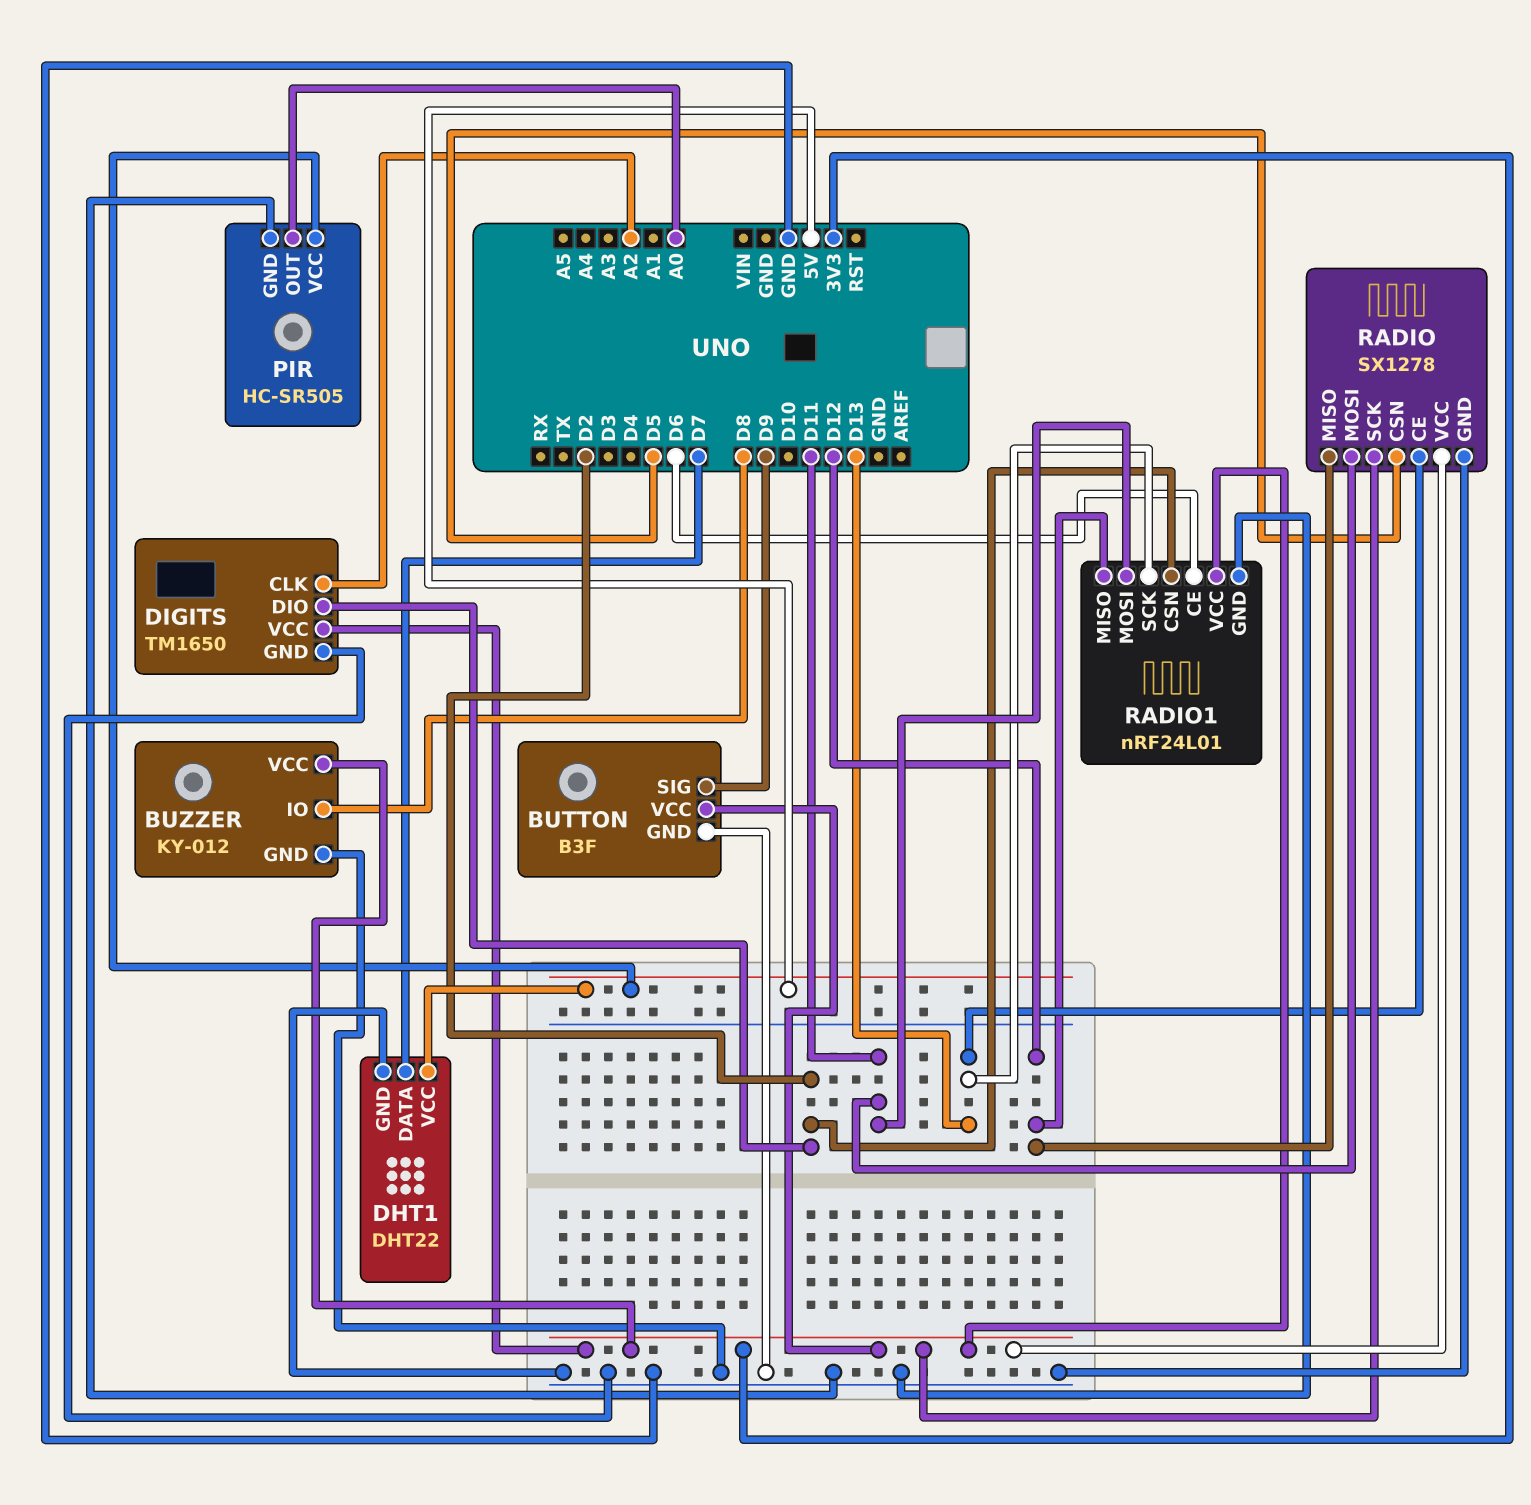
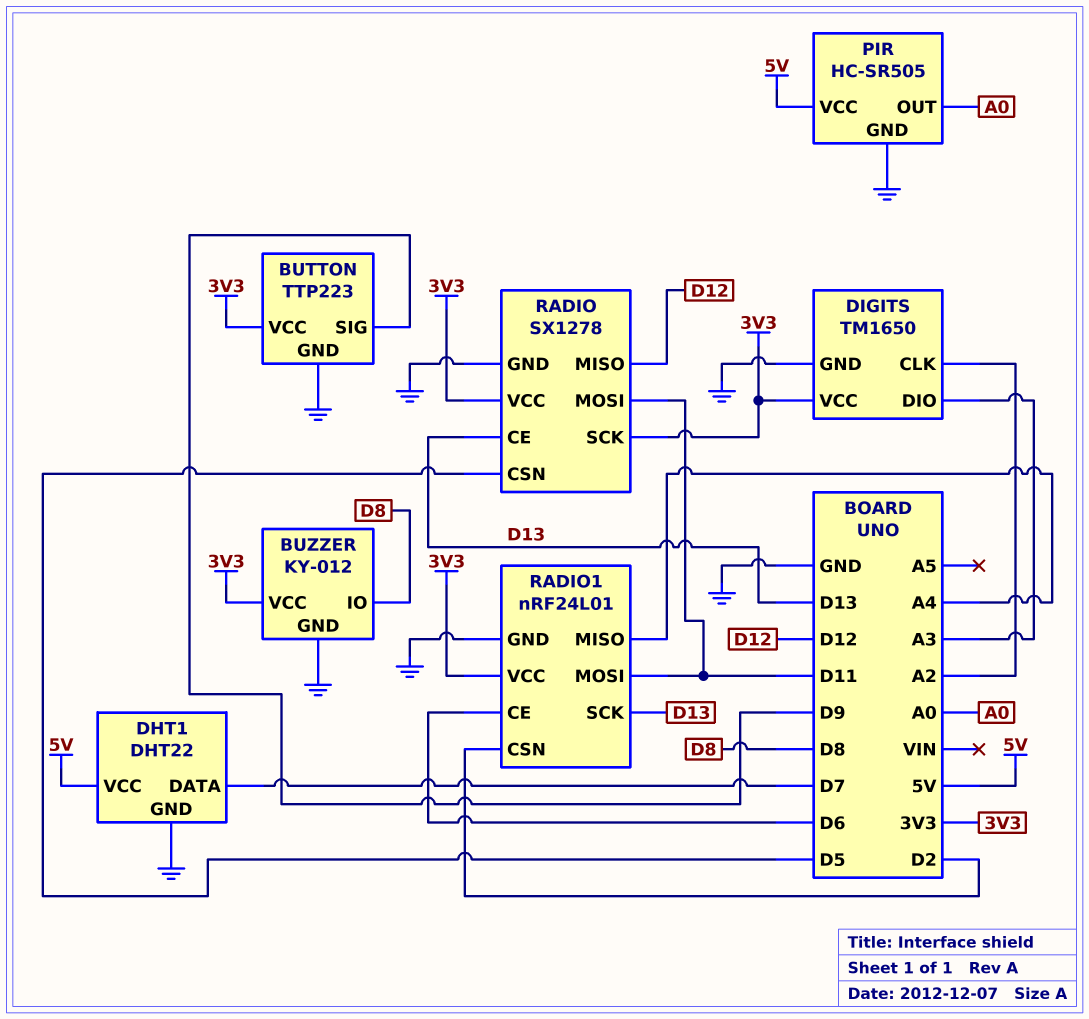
BUTTON: B3F -> TTP223
DIGITS pin DIO: D2 -> A3
RADIO1 pin MISO: D12 -> A4

